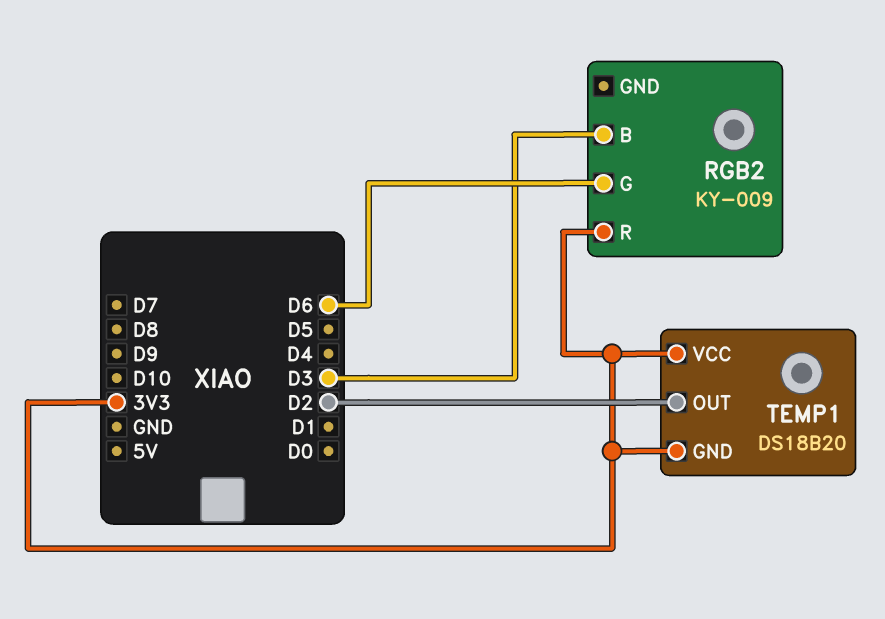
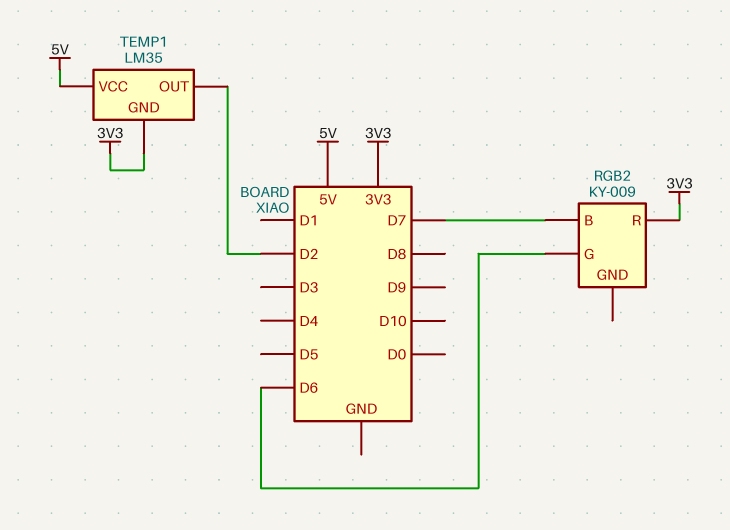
RGB2 pin B: D3 -> D7
TEMP1: DS18B20 -> LM35
TEMP1 pin VCC: 3V3 -> 5V

